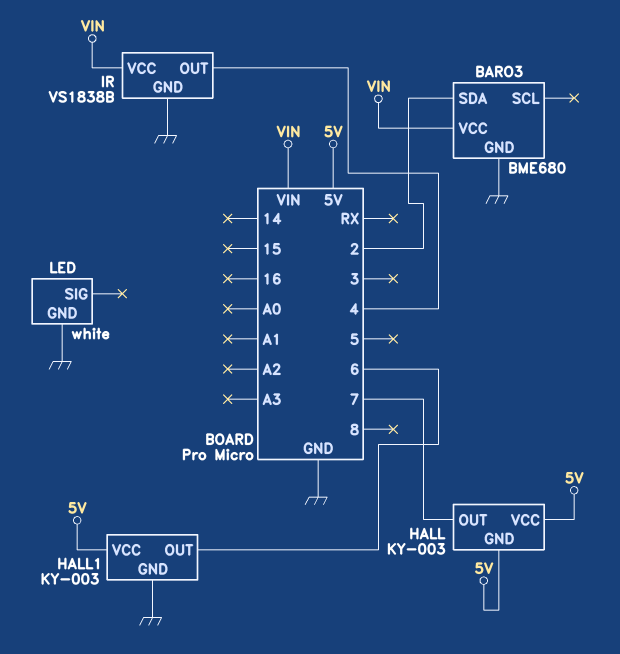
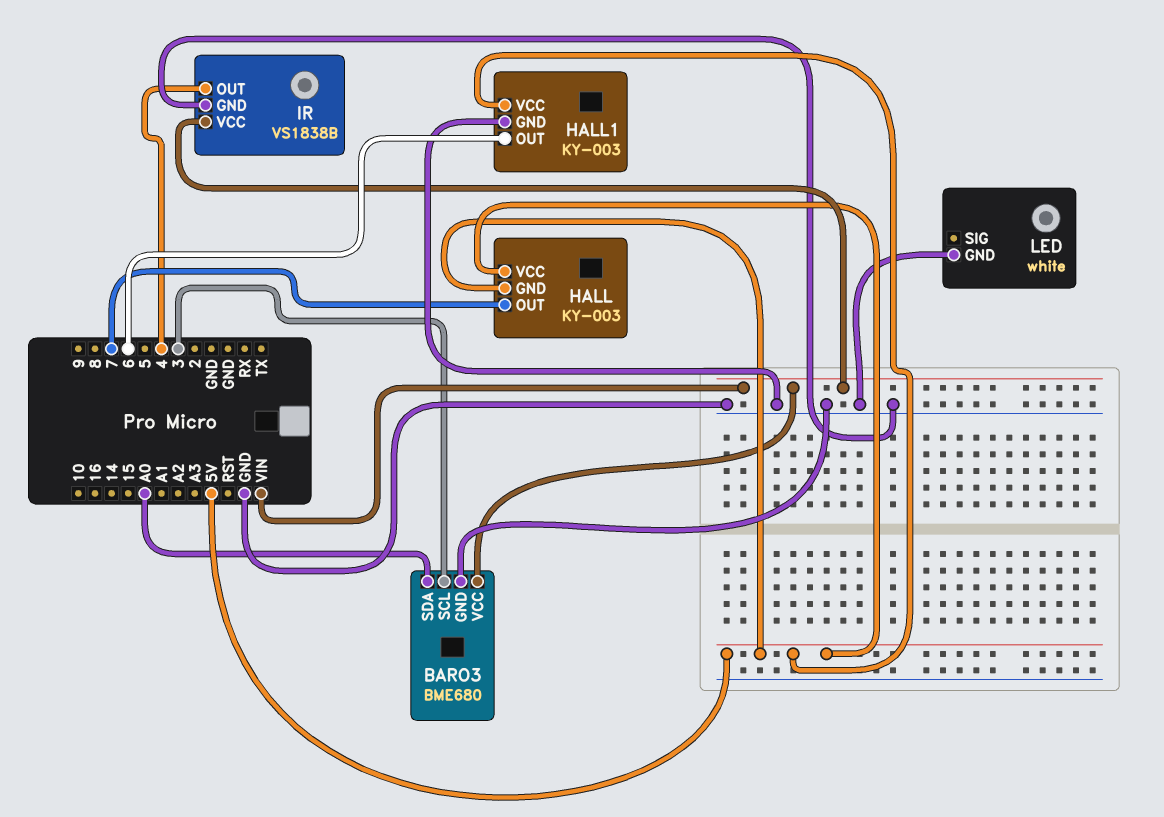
BARO3 pin SCL: none -> 3
BARO3 pin SDA: 2 -> A0

